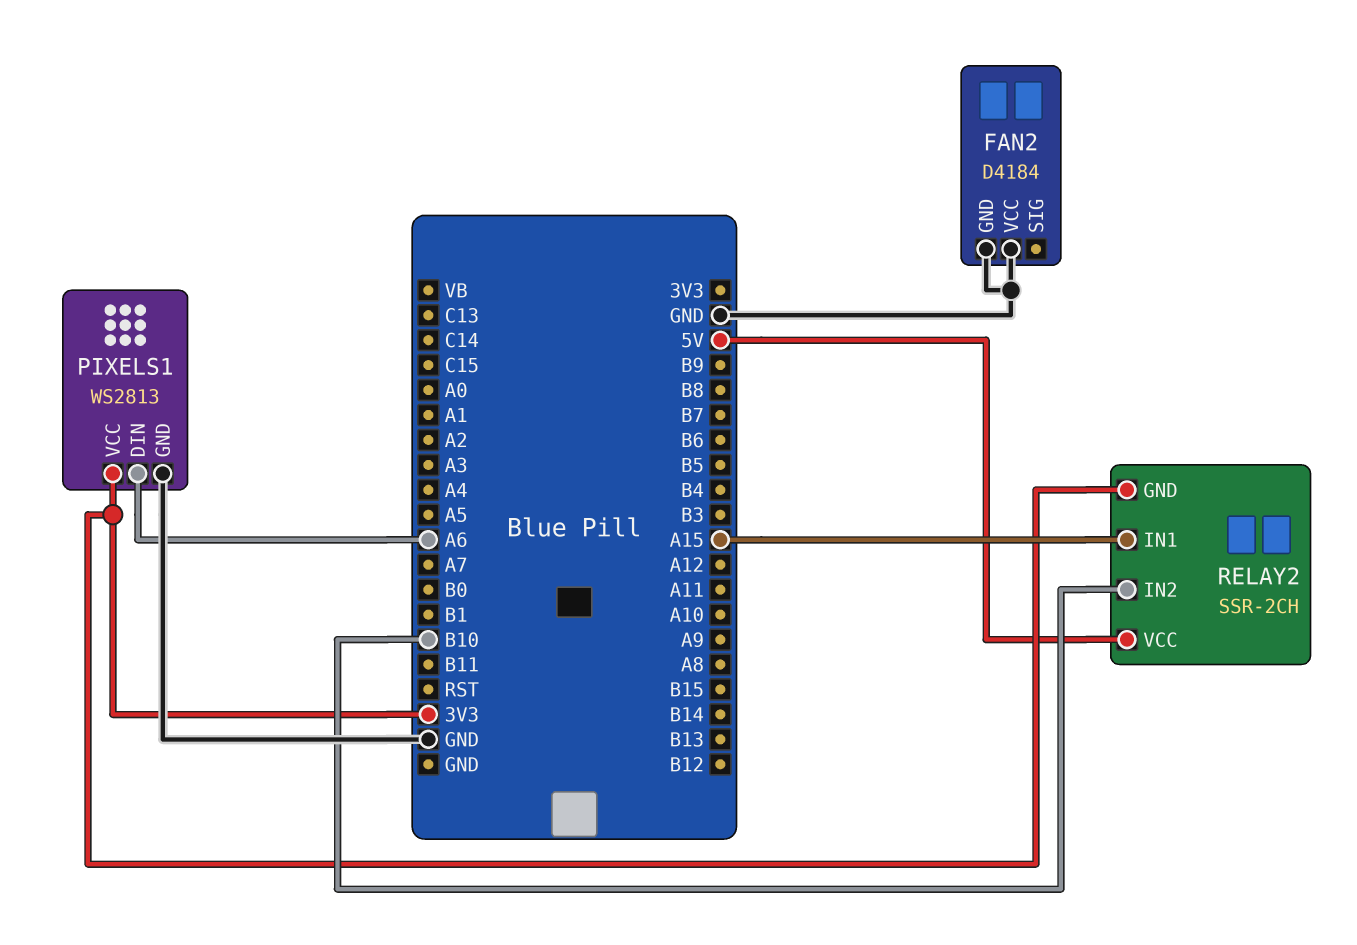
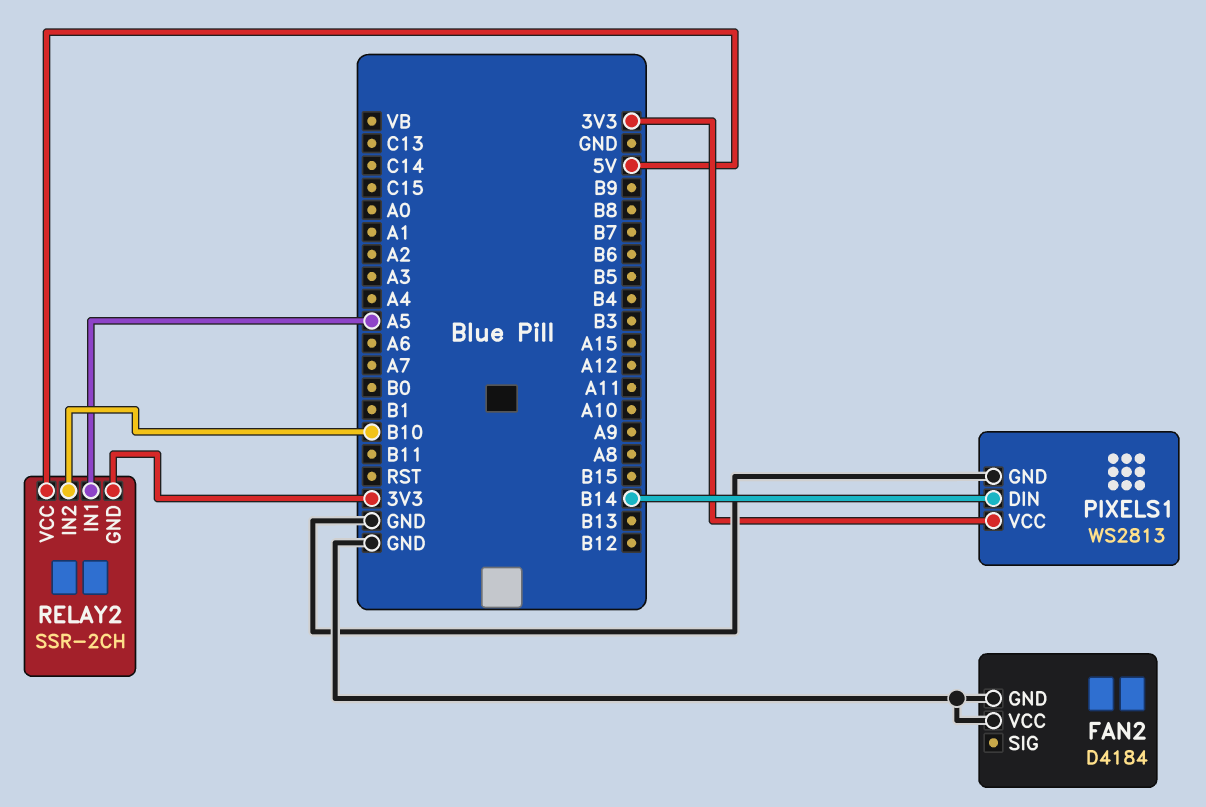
PIXELS1 pin DIN: A6 -> B14
RELAY2 pin IN1: A15 -> A5

